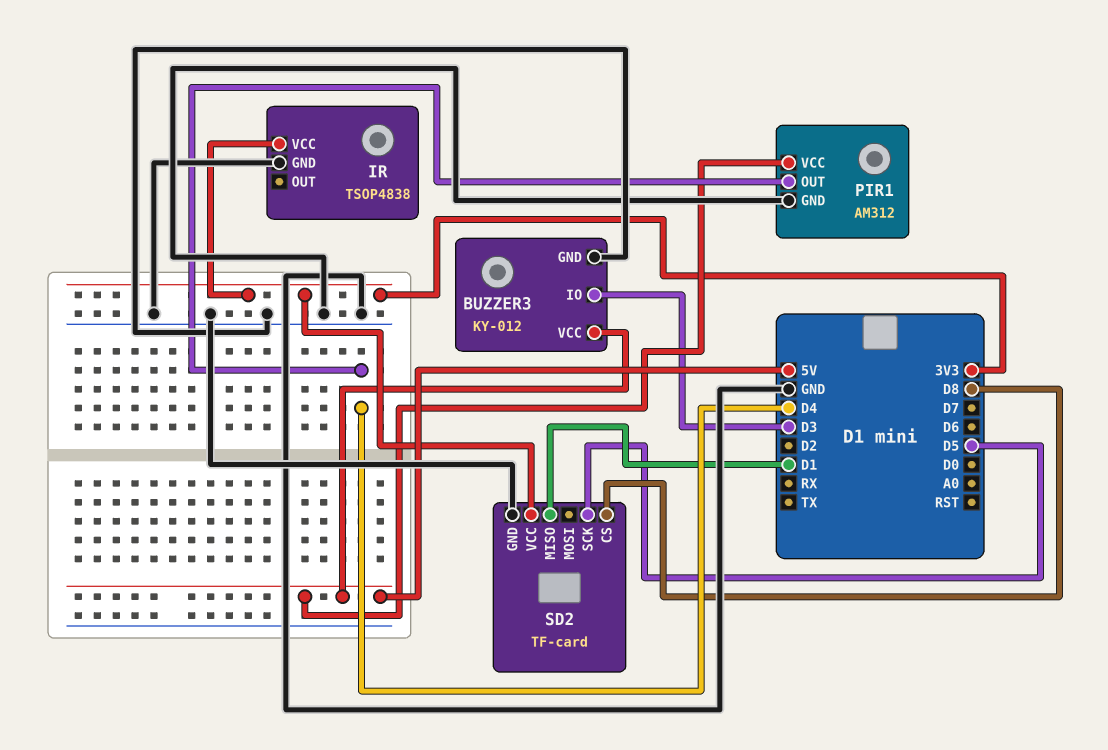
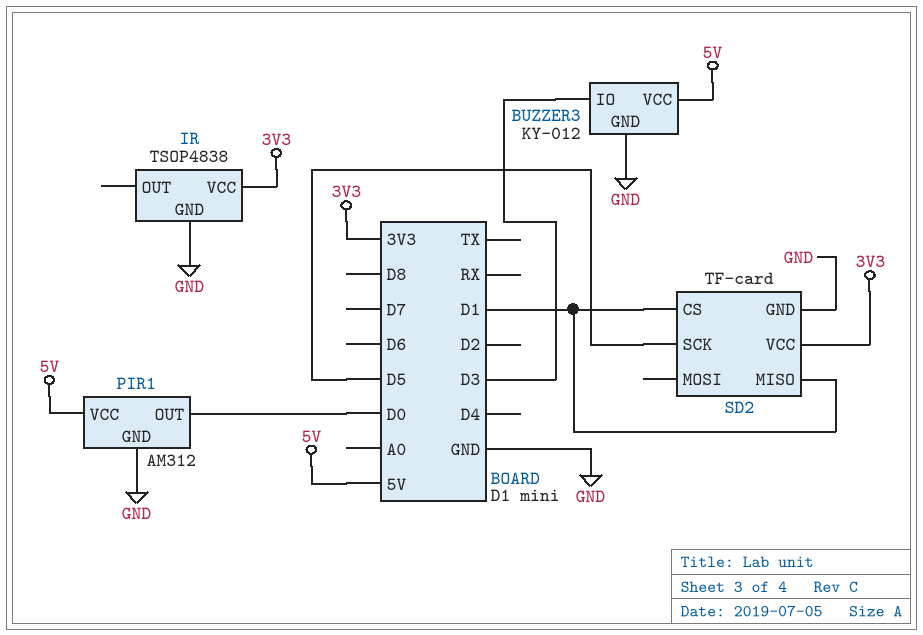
PIR1 pin OUT: D4 -> D0
SD2 pin CS: D8 -> D1

